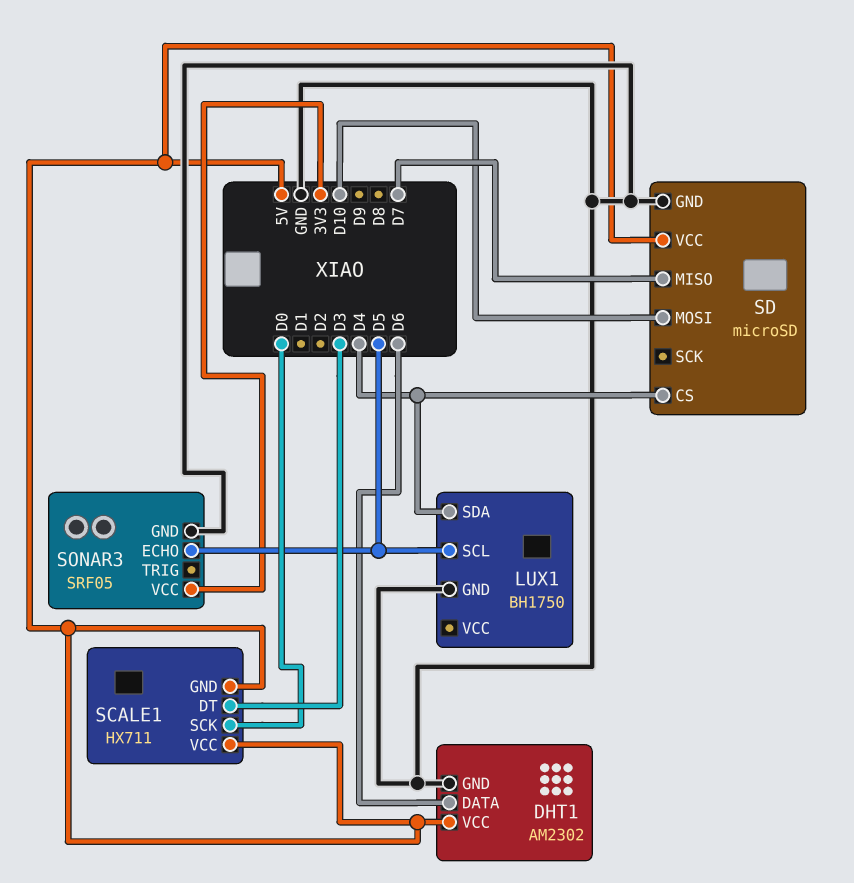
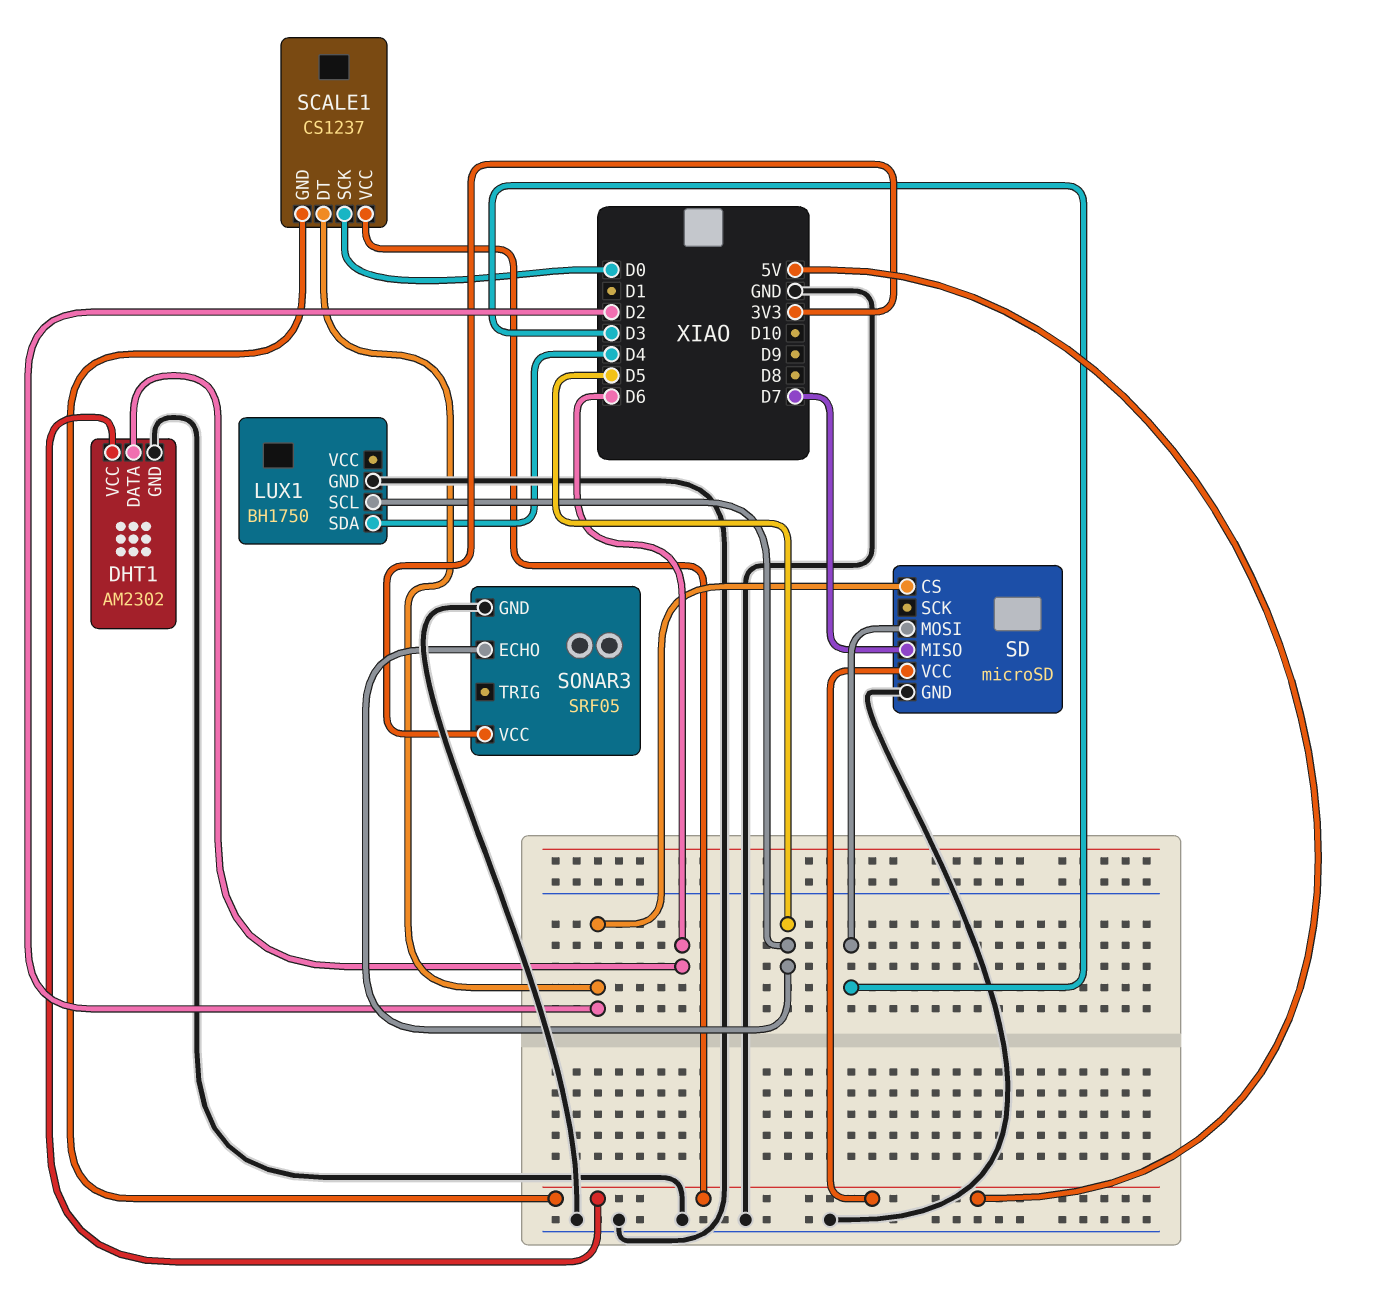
SCALE1: HX711 -> CS1237
SCALE1 pin DT: D3 -> D2
SD pin CS: D4 -> D2
SD pin MOSI: D10 -> D3

